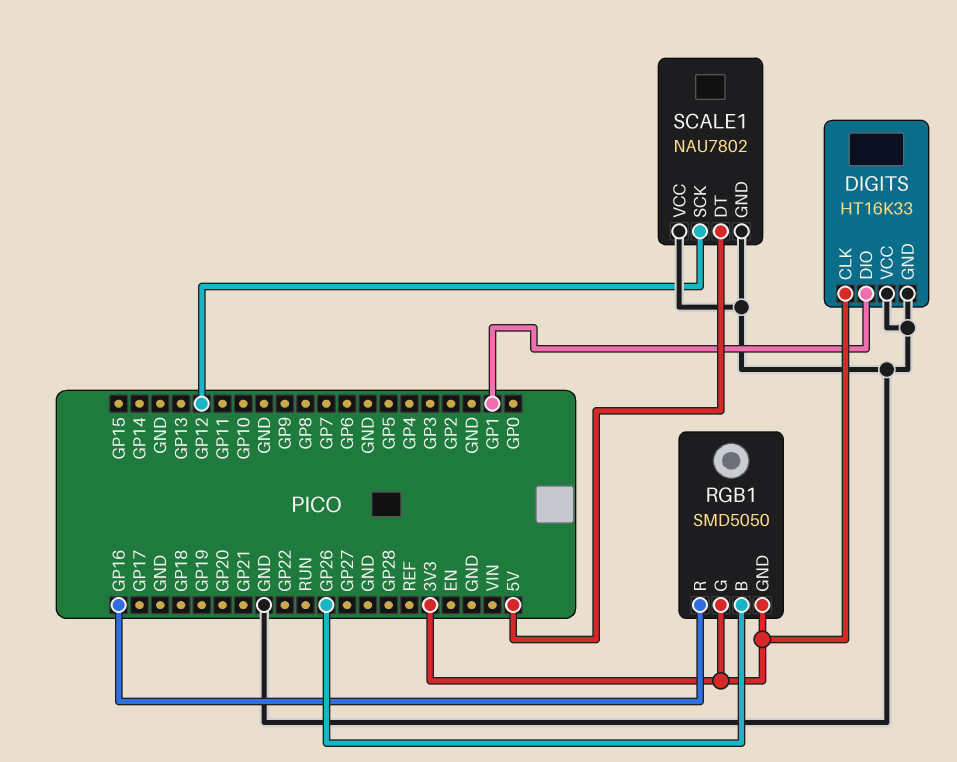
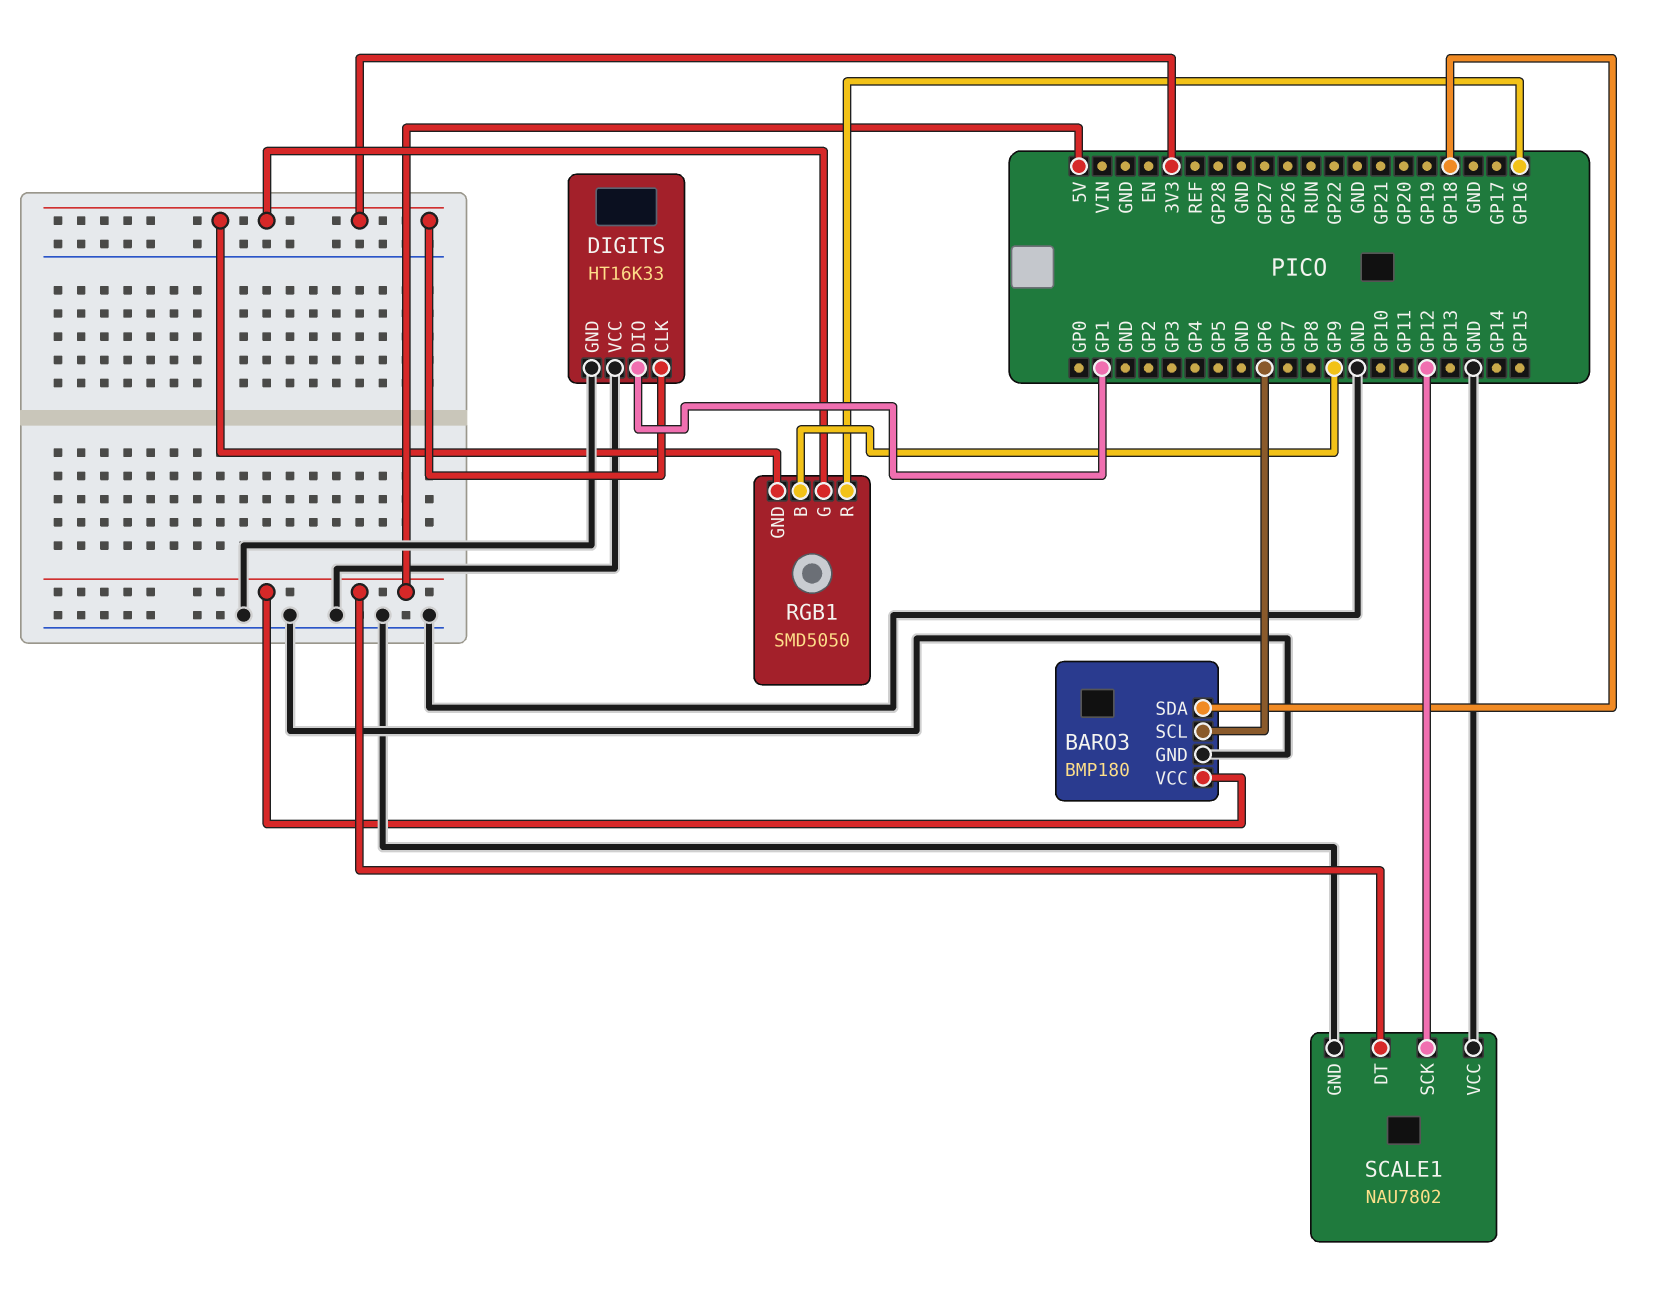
BARO3: none -> BMP180
BARO3 pin GND: none -> GND
BARO3 pin SCL: none -> GP6
BARO3 pin SDA: none -> GP18
BARO3 pin VCC: none -> 5V
RGB1 pin B: GP26 -> GP9

